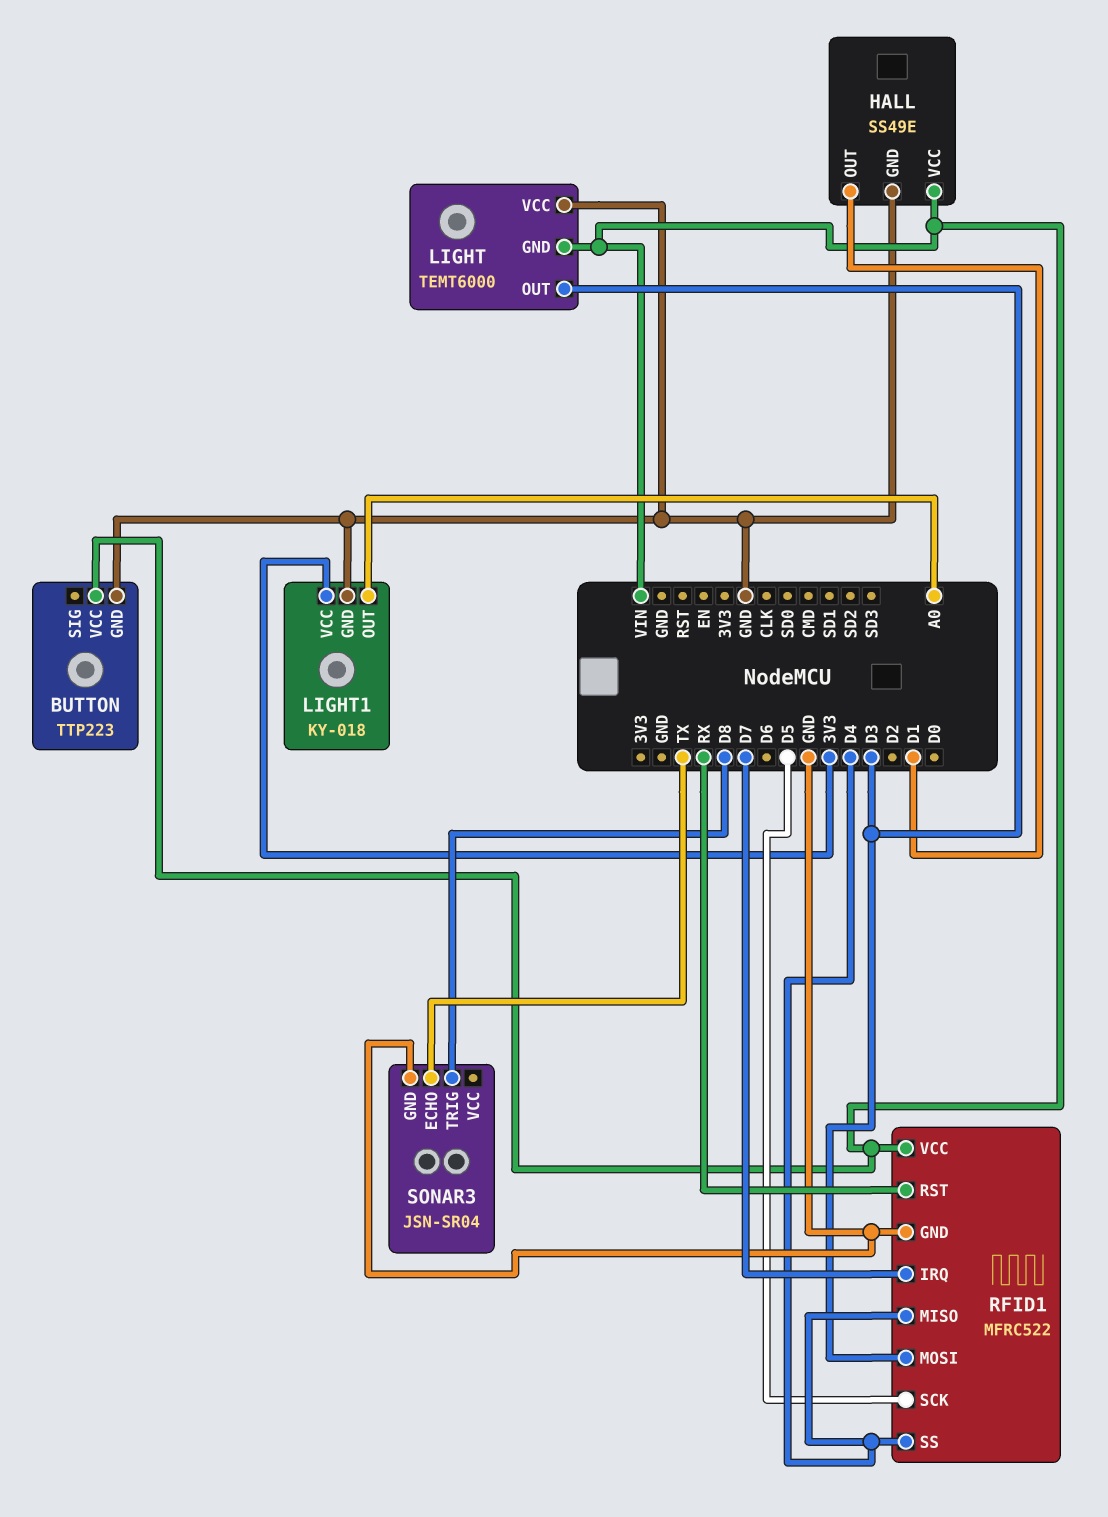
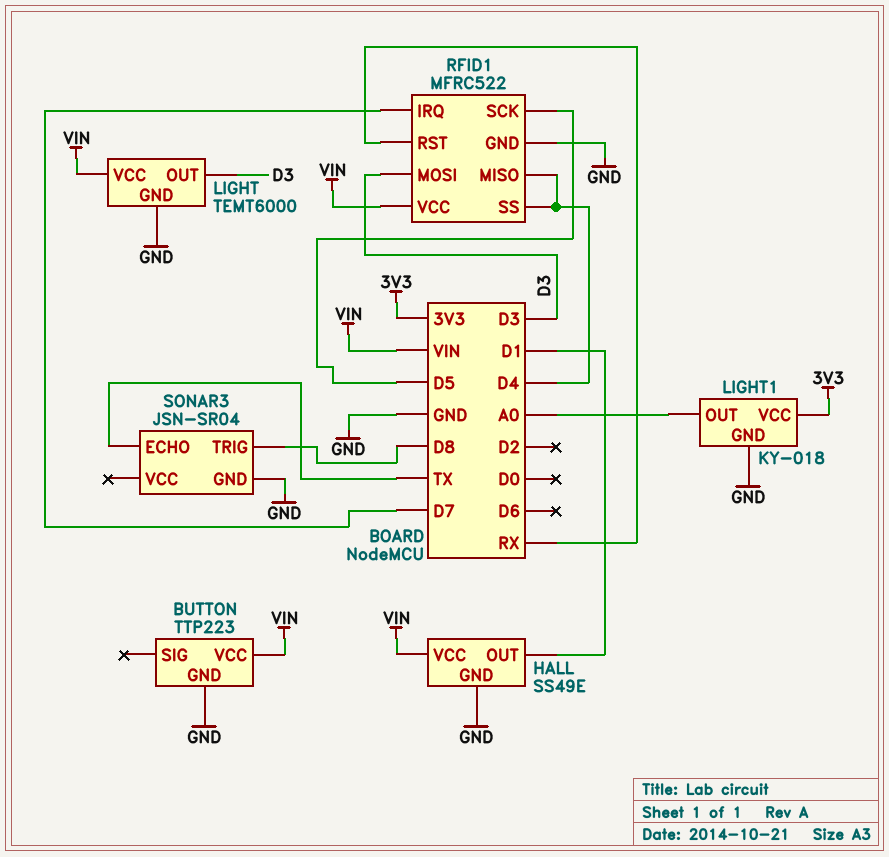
LIGHT pin GND: VIN -> GND
LIGHT pin VCC: GND -> VIN

